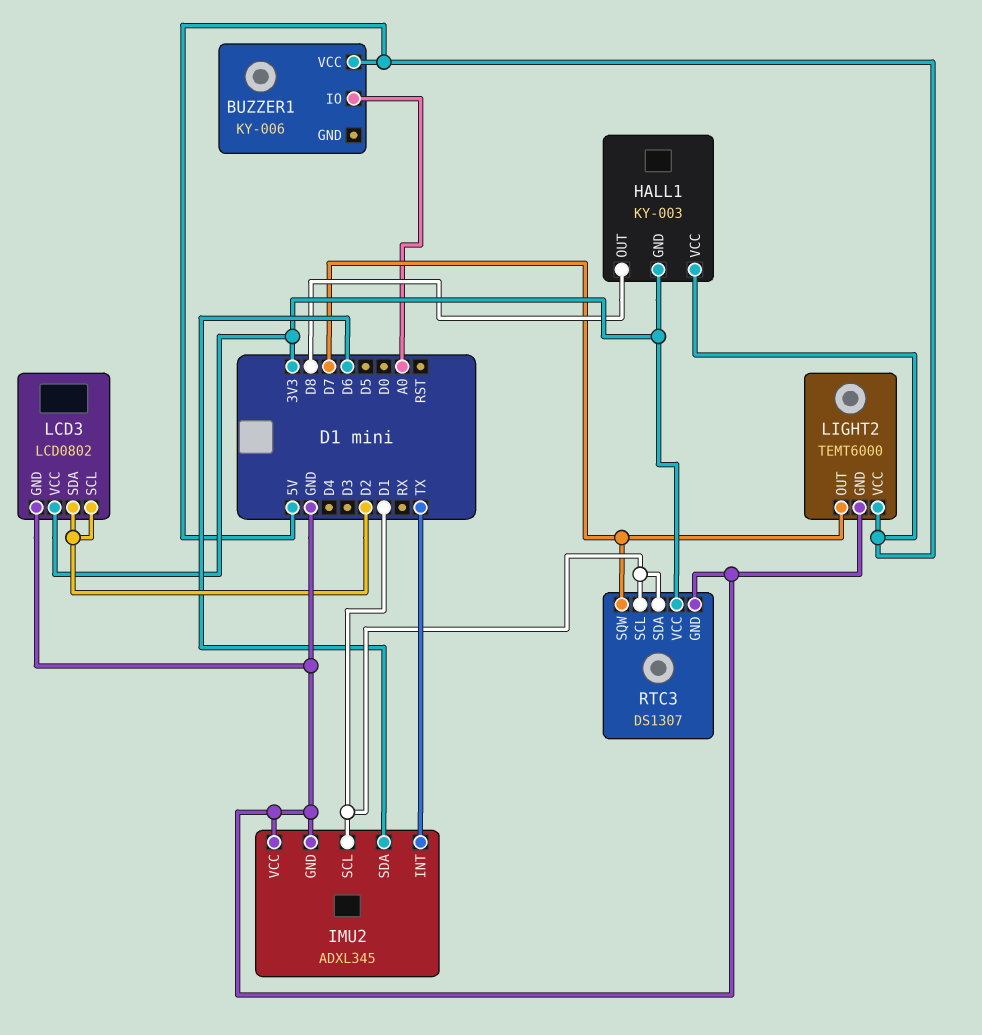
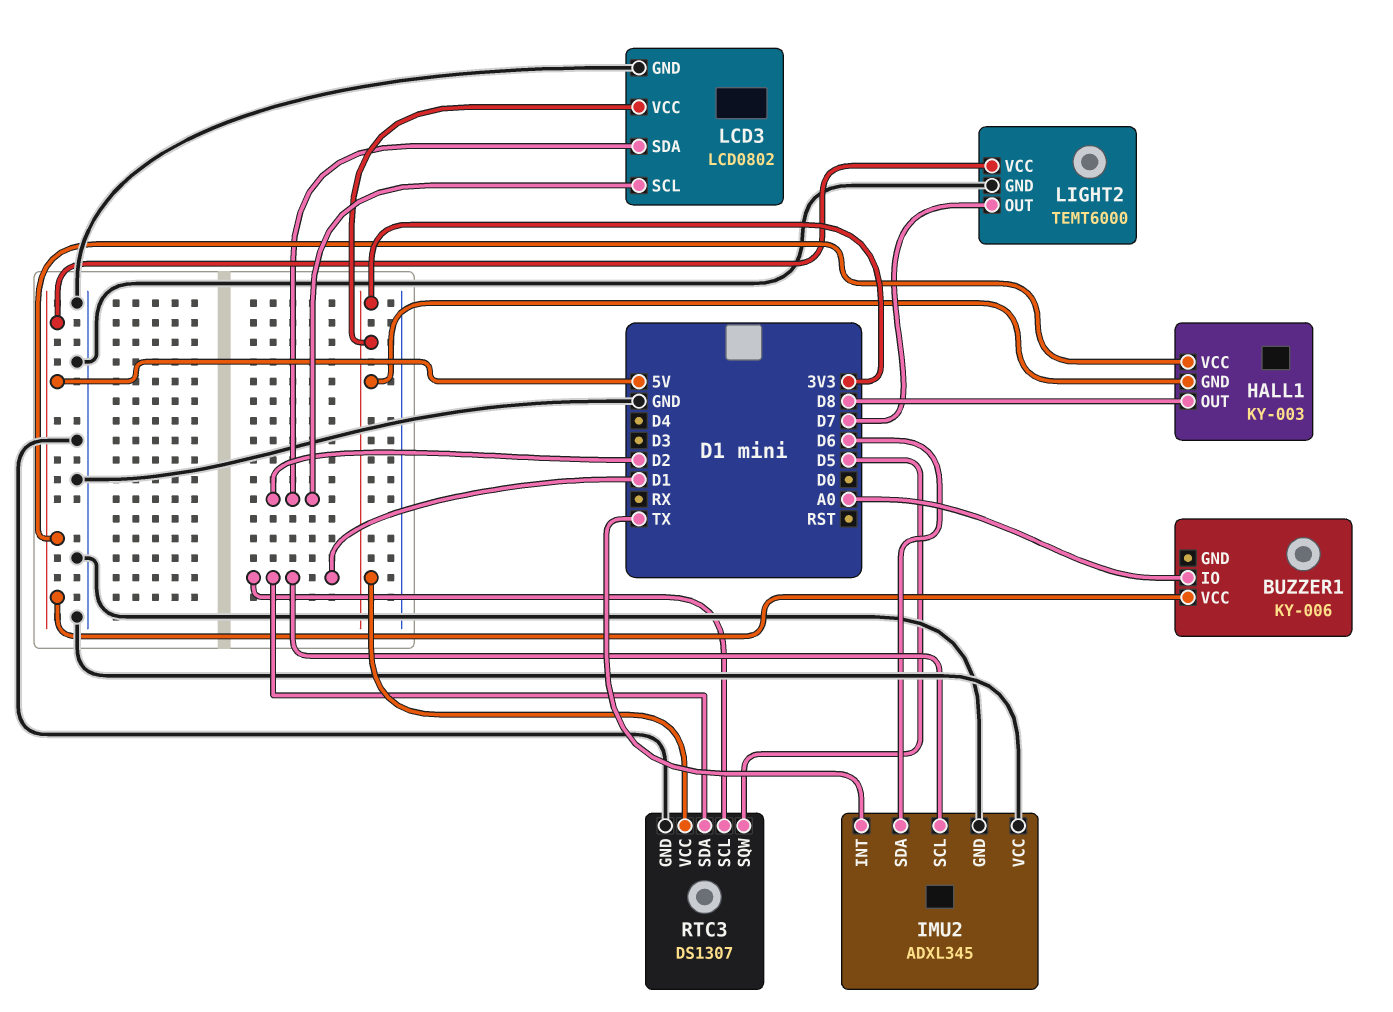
RTC3 pin SQW: D7 -> D5

